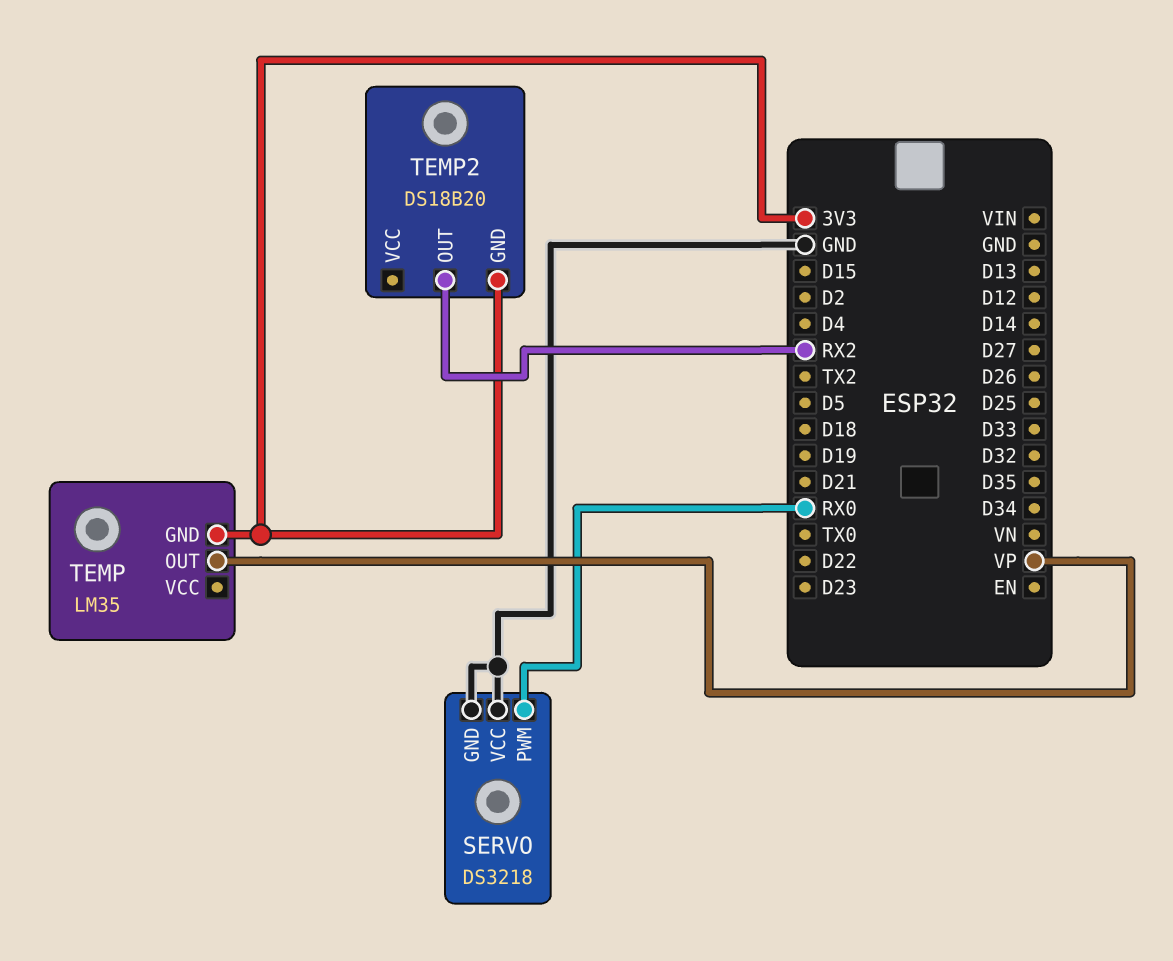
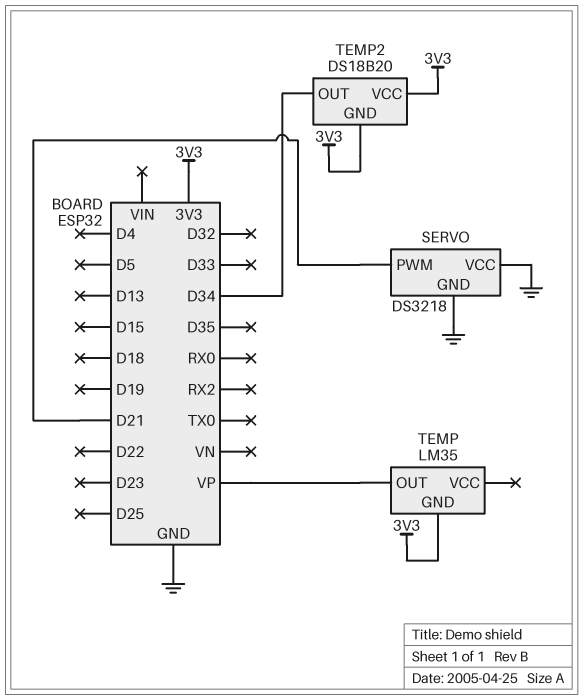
SERVO pin PWM: RX0 -> D21
TEMP2 pin OUT: RX2 -> D34
TEMP2 pin VCC: none -> 3V3

